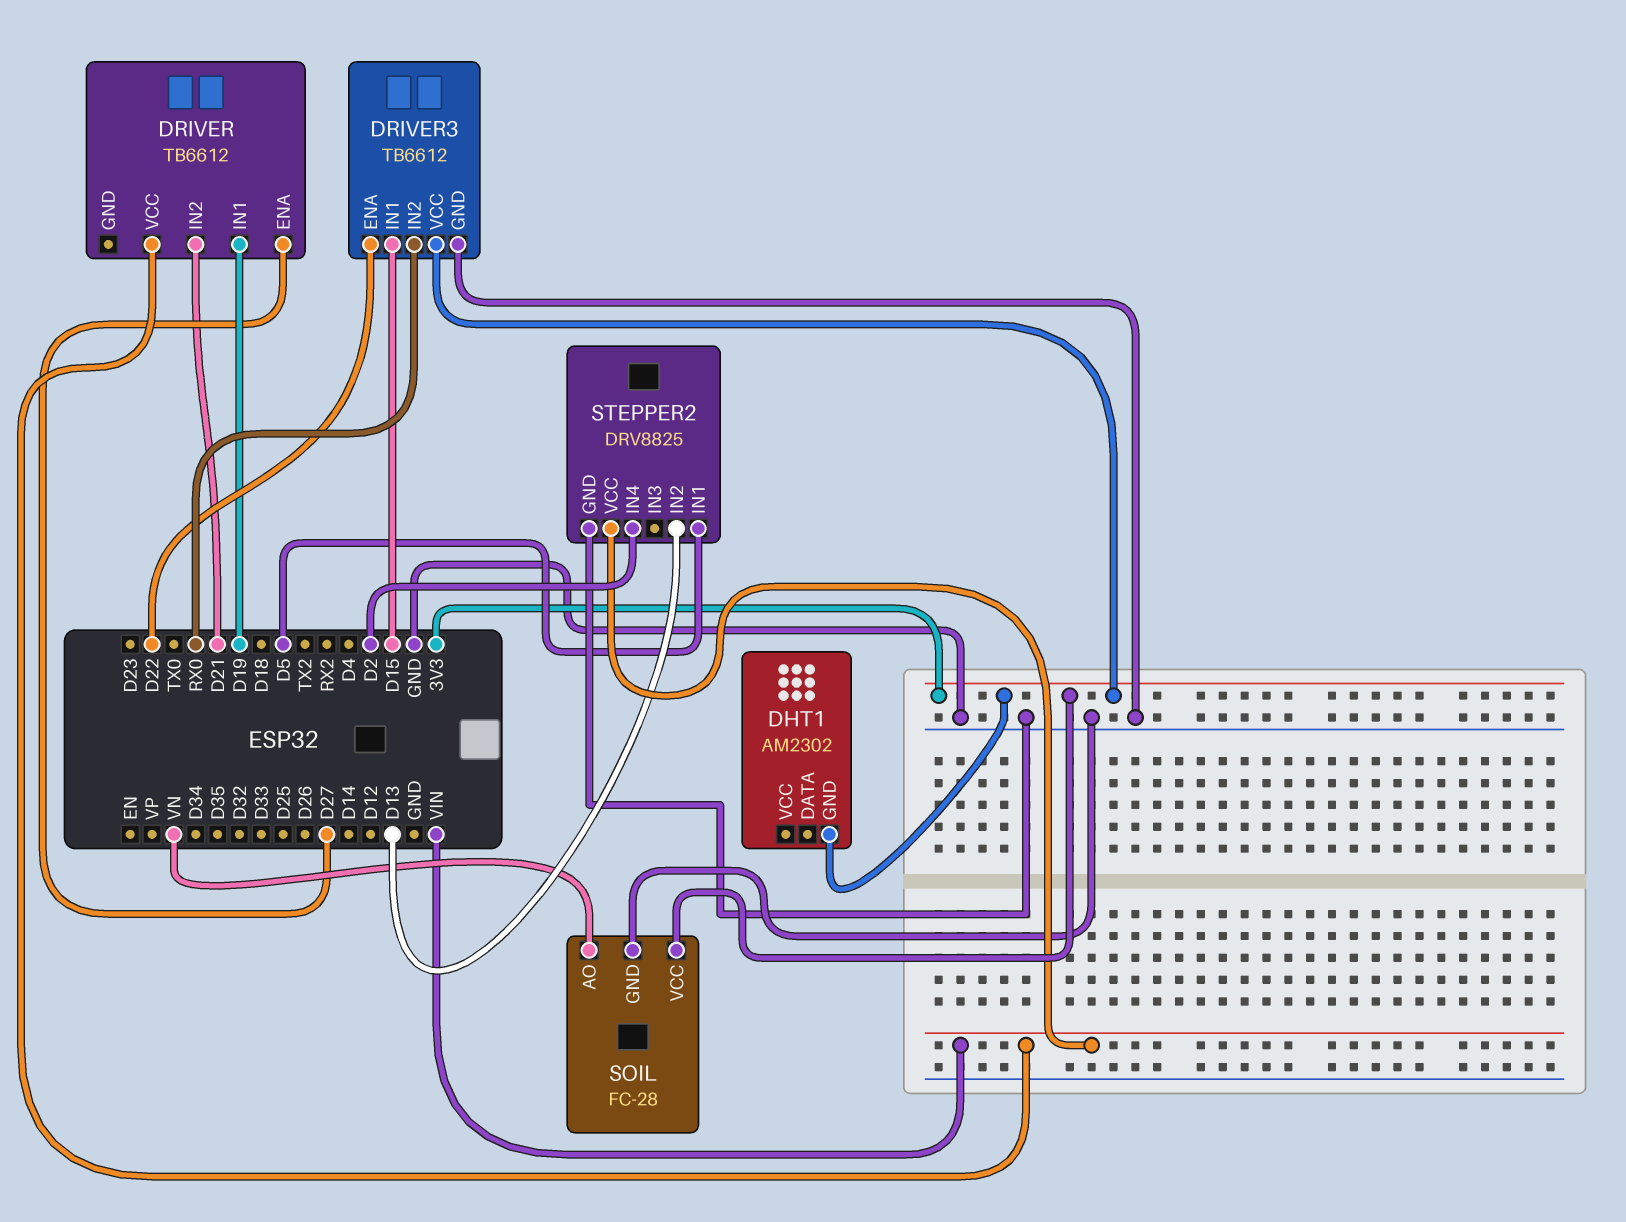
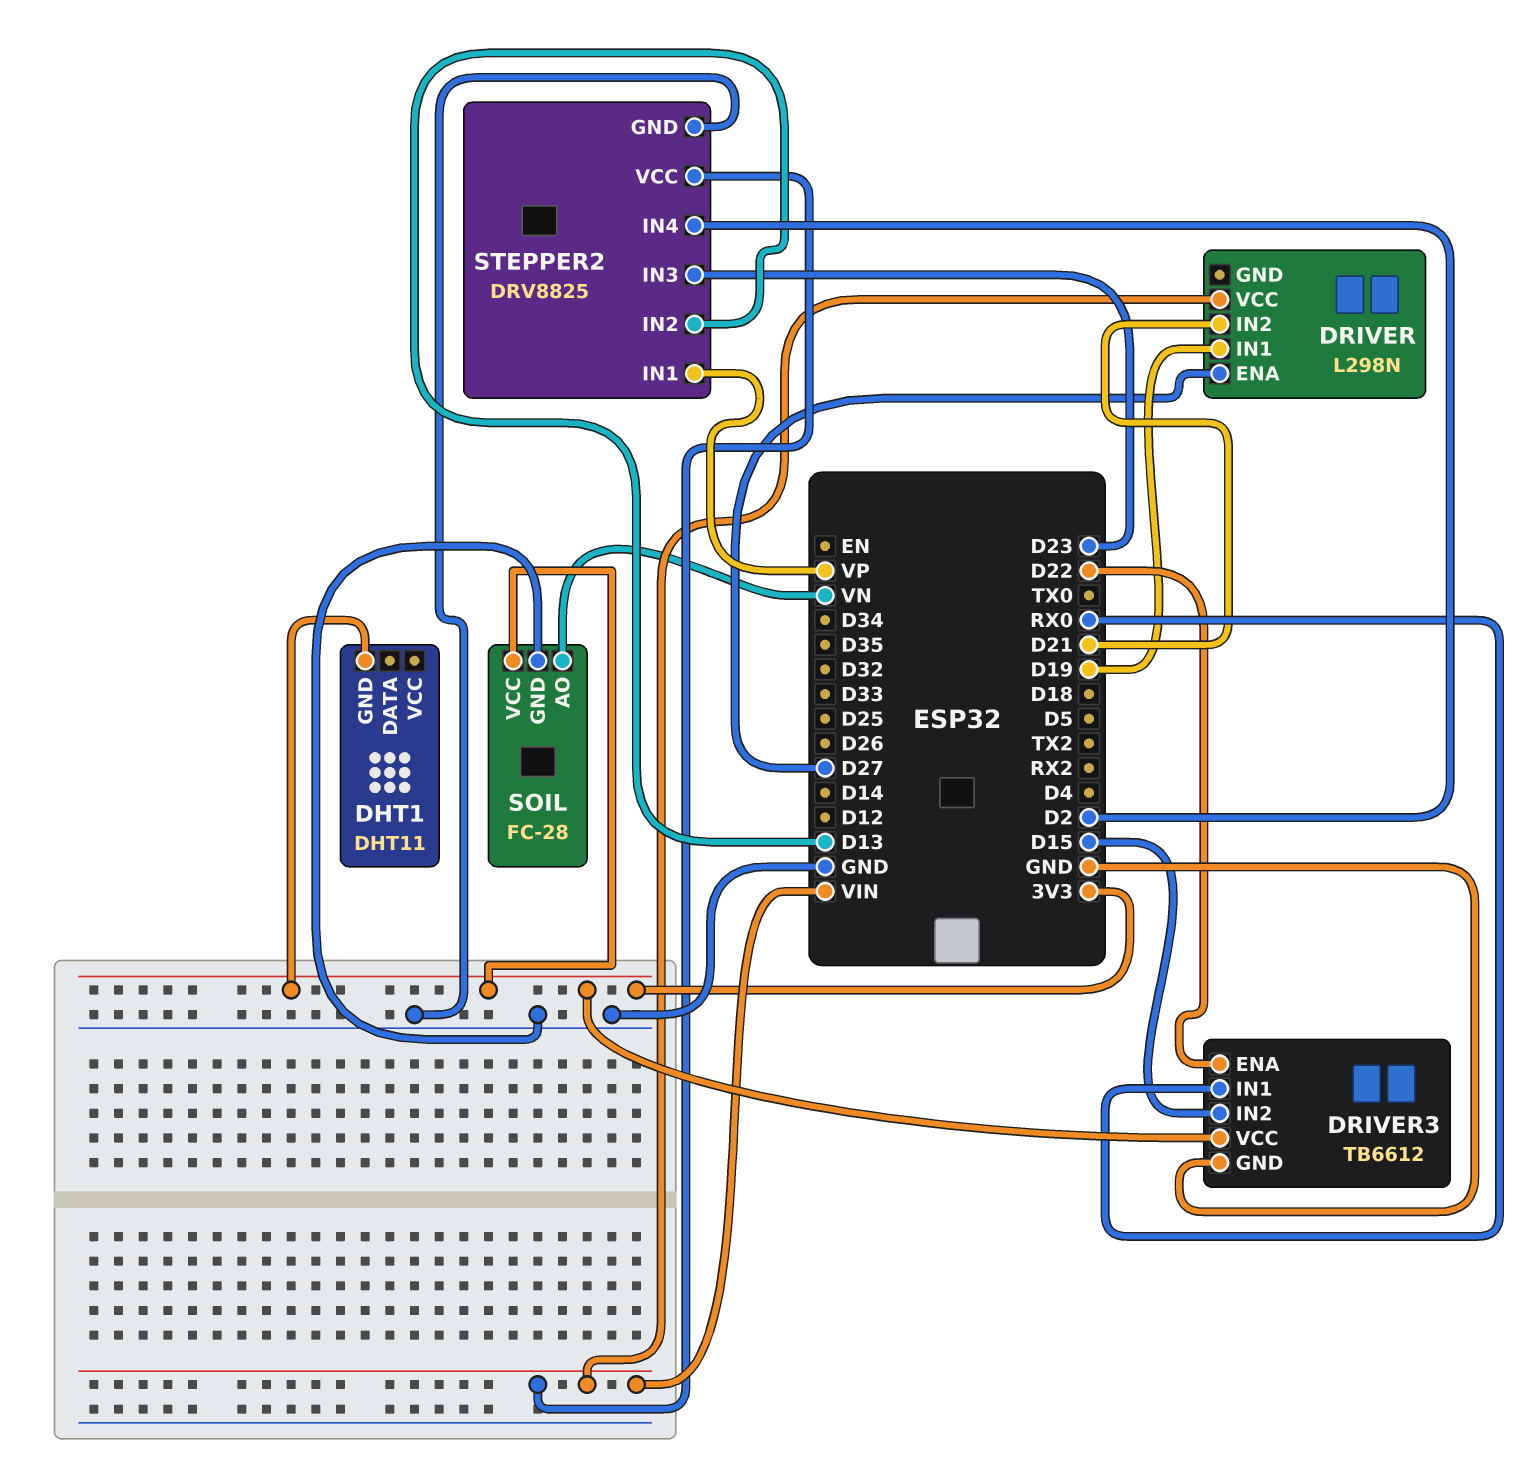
DHT1: AM2302 -> DHT11
DRIVER: TB6612 -> L298N
DRIVER3 pin IN1: D15 -> RX0
DRIVER3 pin IN2: RX0 -> D15
STEPPER2 pin IN1: D5 -> VP
STEPPER2 pin IN3: none -> D23

